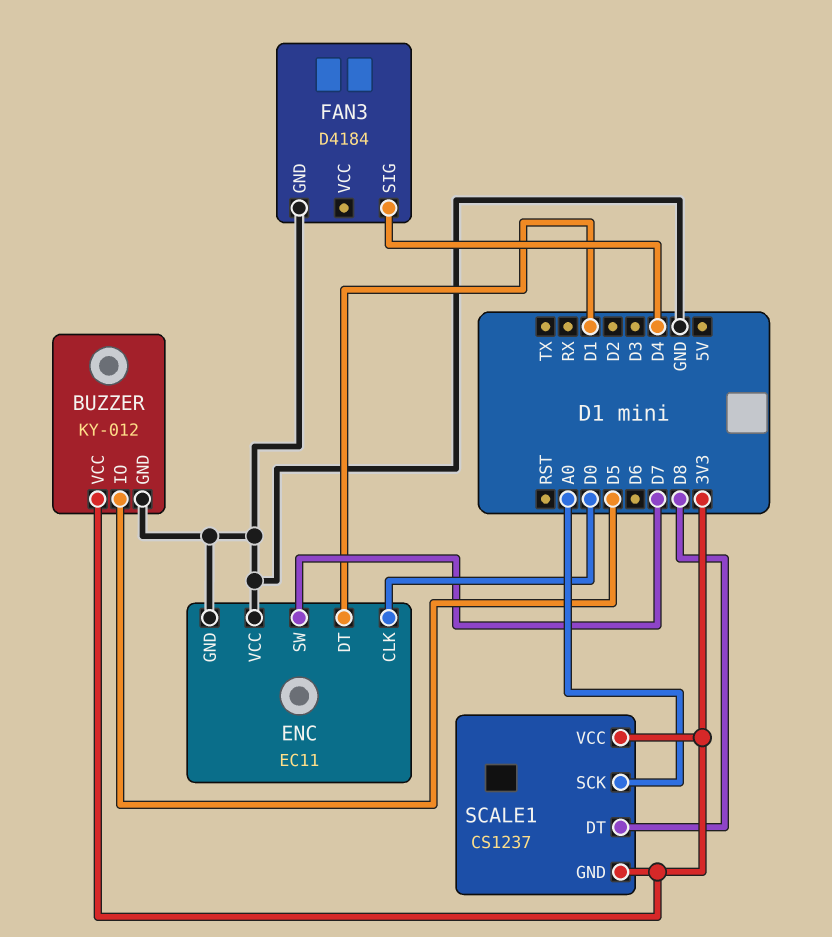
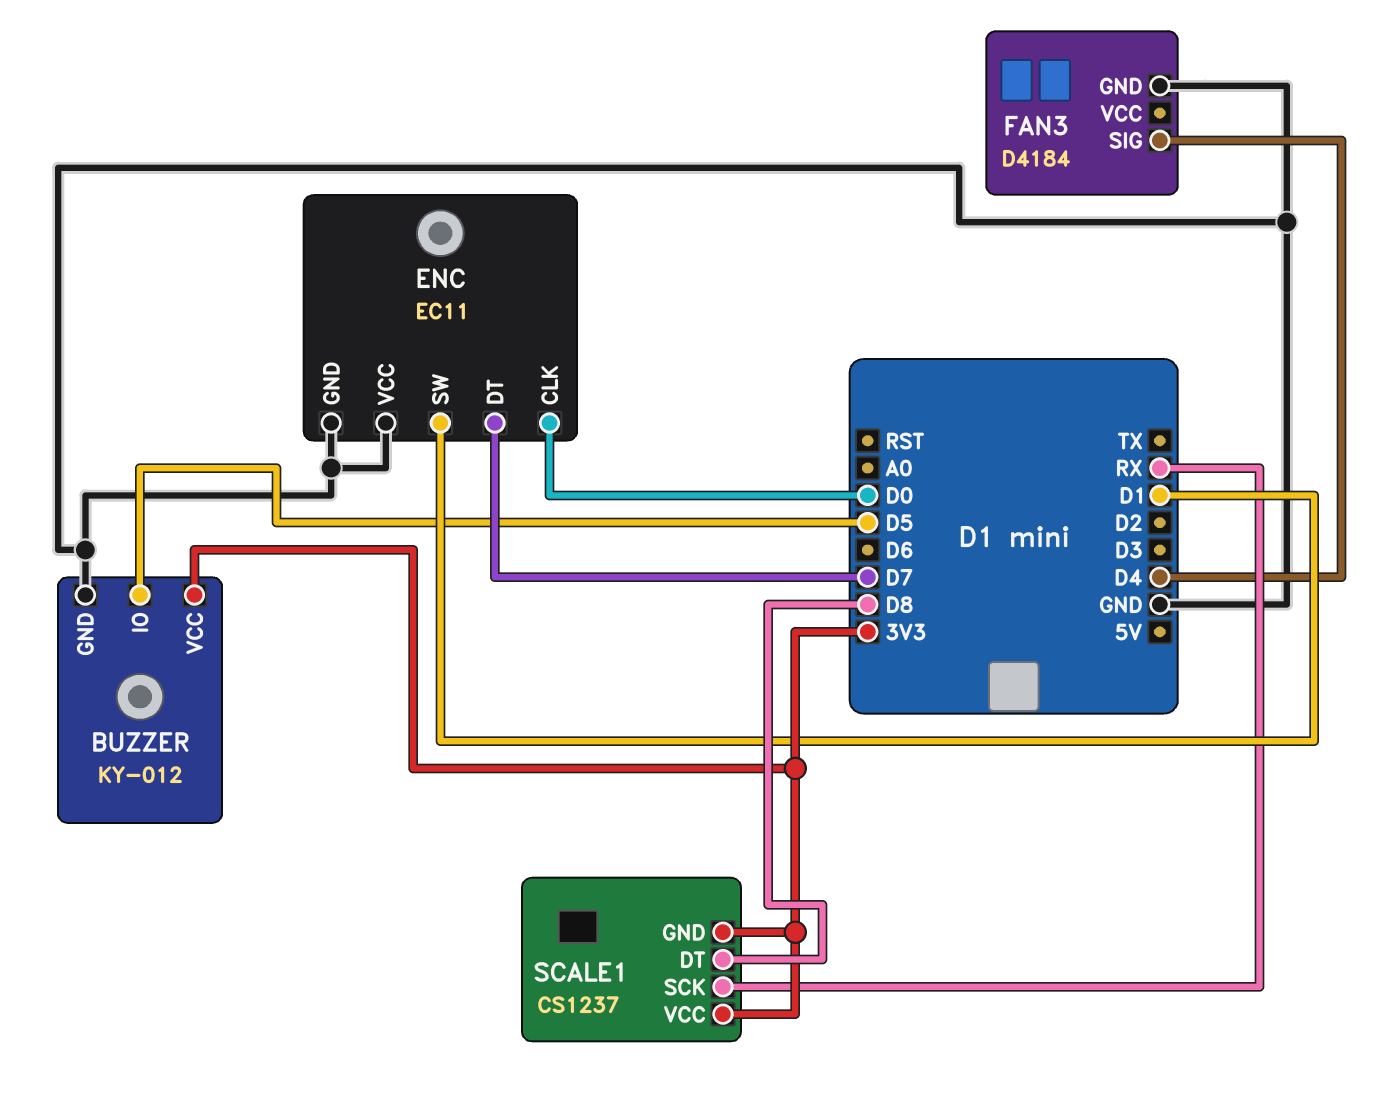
ENC pin DT: D1 -> D7
ENC pin SW: D7 -> D1
SCALE1 pin SCK: A0 -> RX

